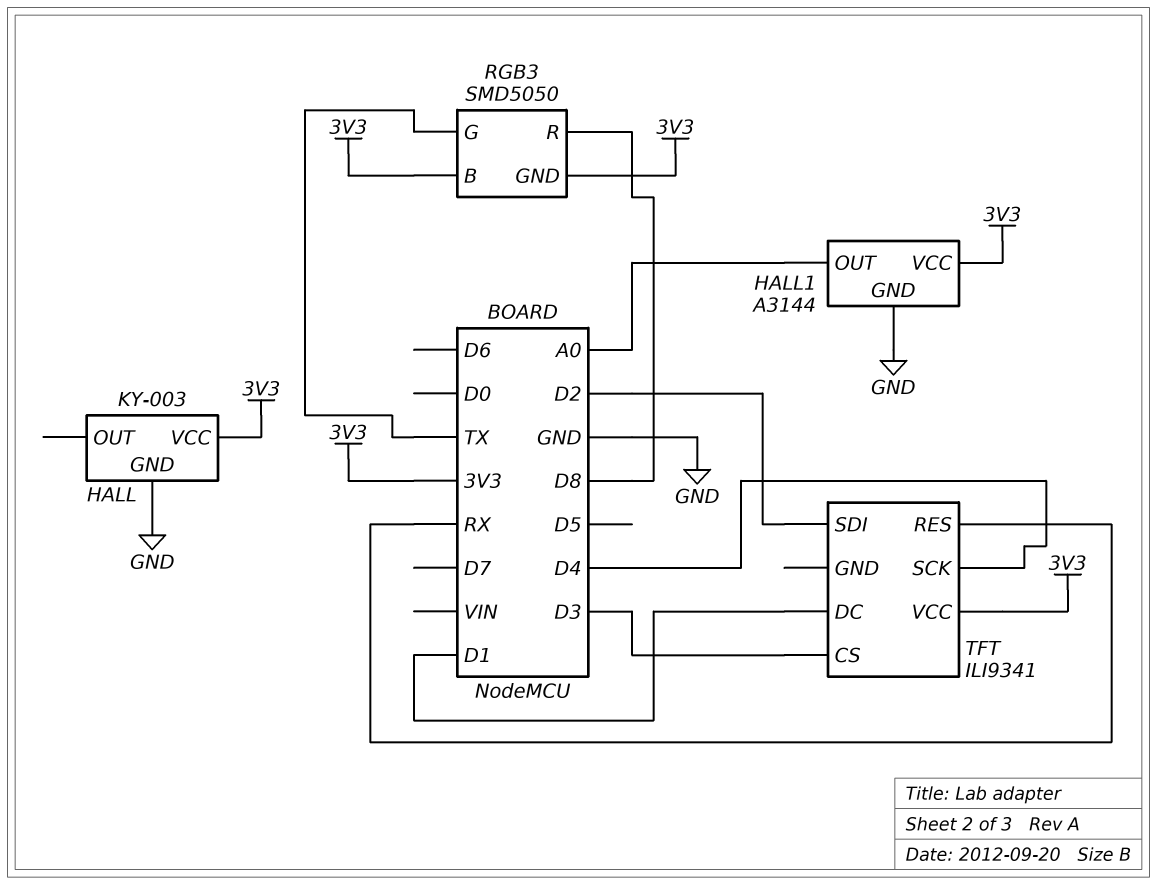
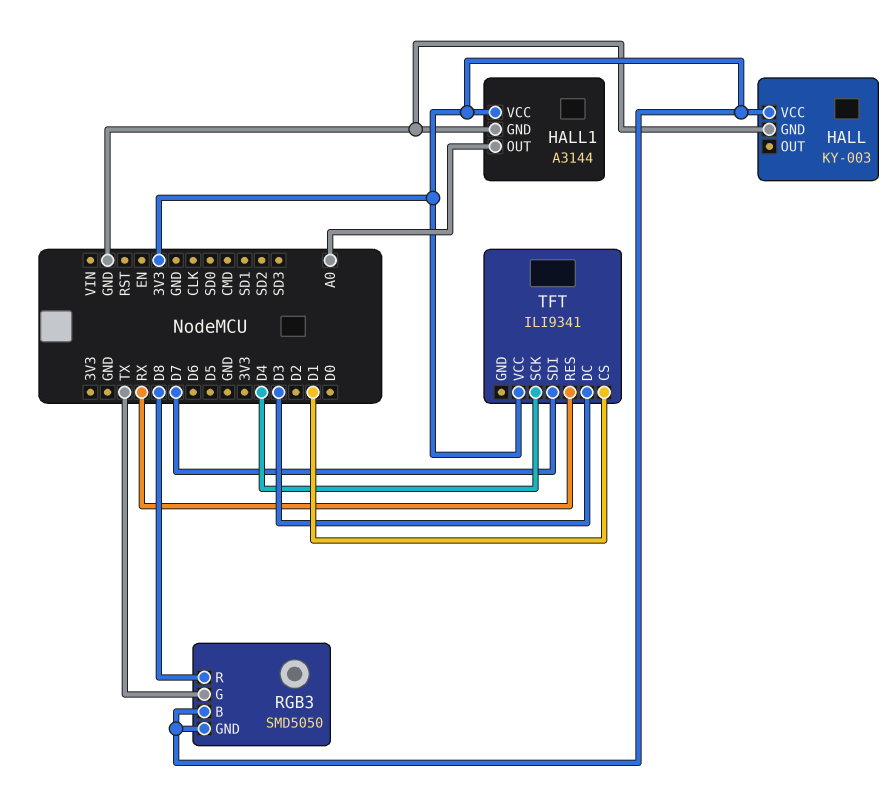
TFT pin CS: D3 -> D1
TFT pin DC: D1 -> D3
TFT pin SDI: D2 -> D7

